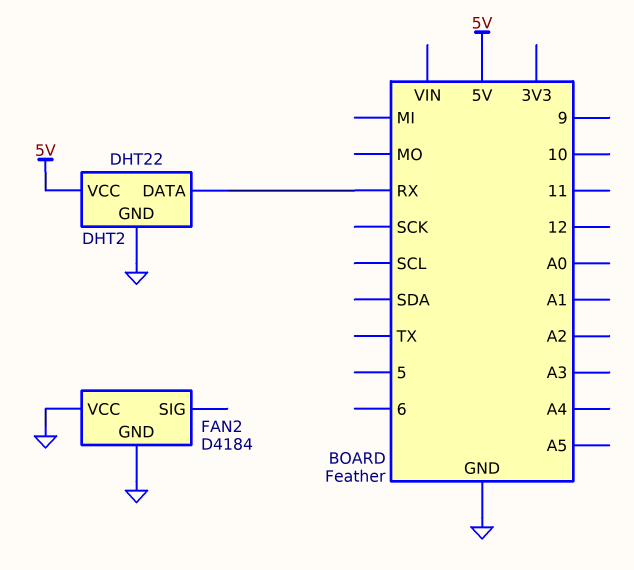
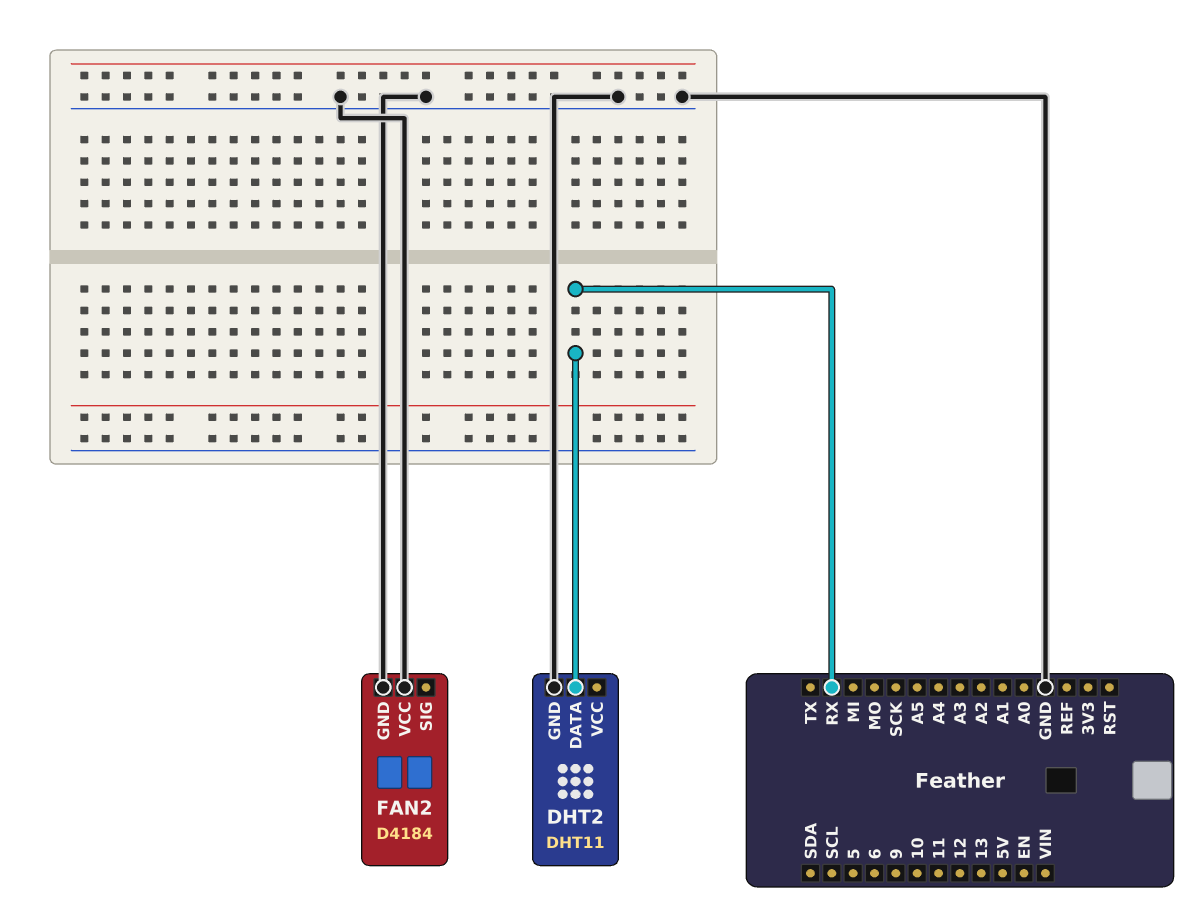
DHT2: DHT22 -> DHT11
DHT2 pin VCC: 5V -> none

